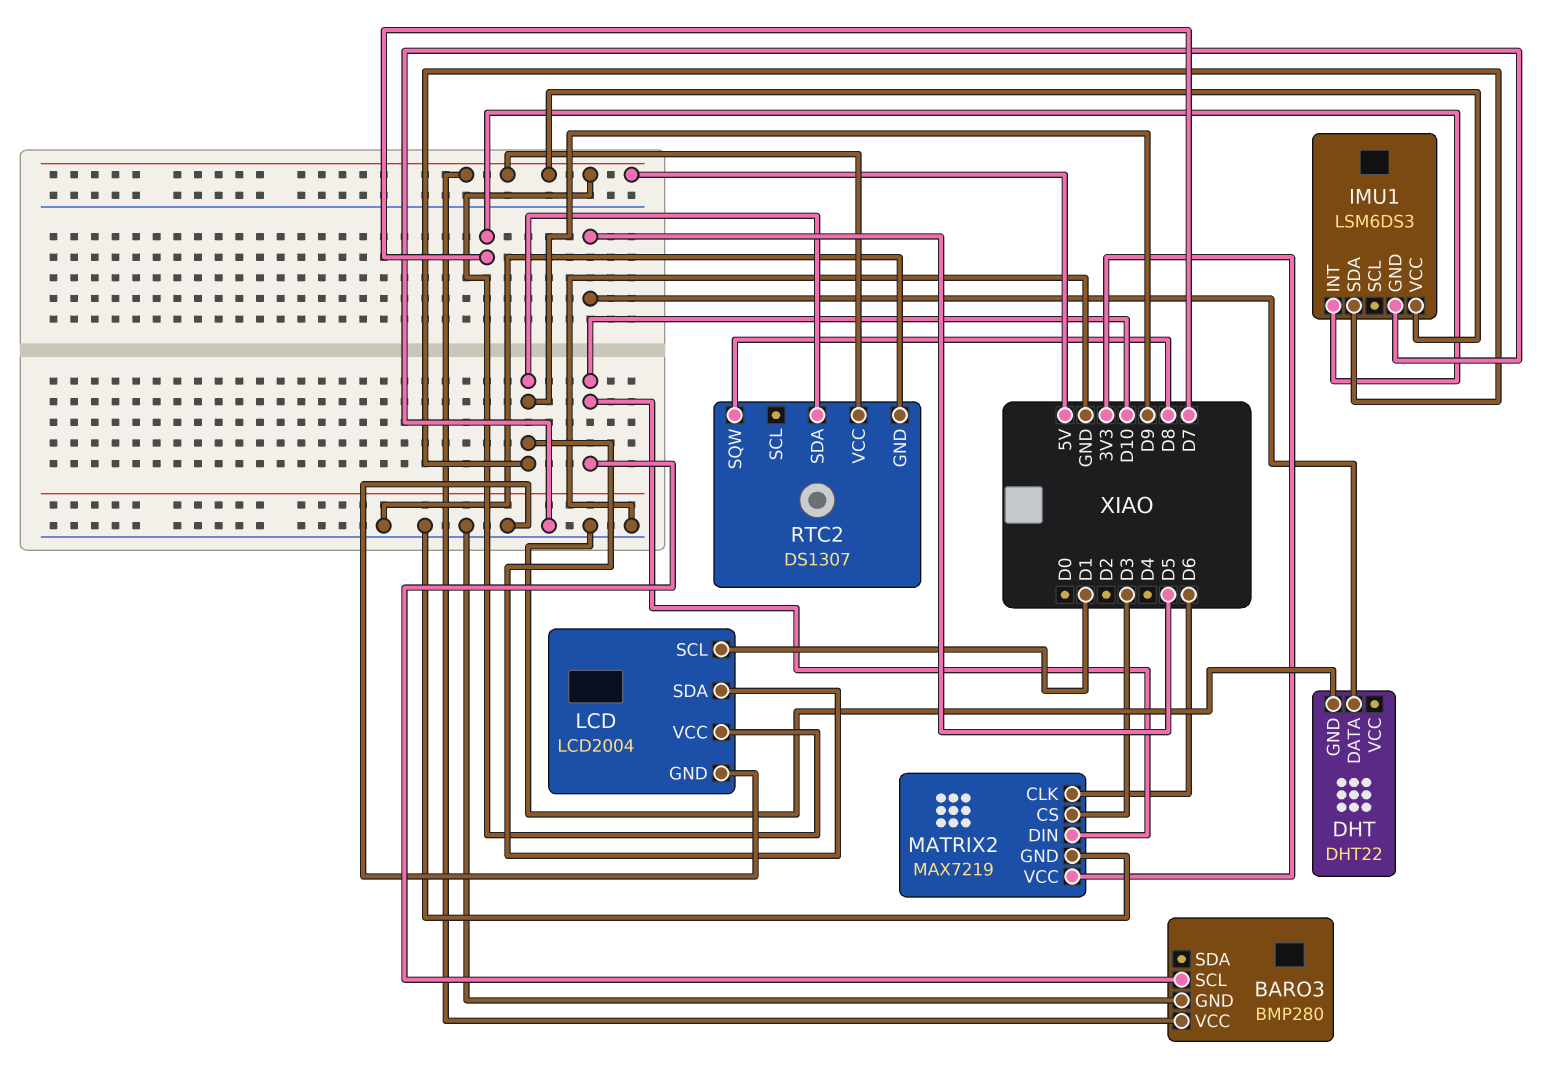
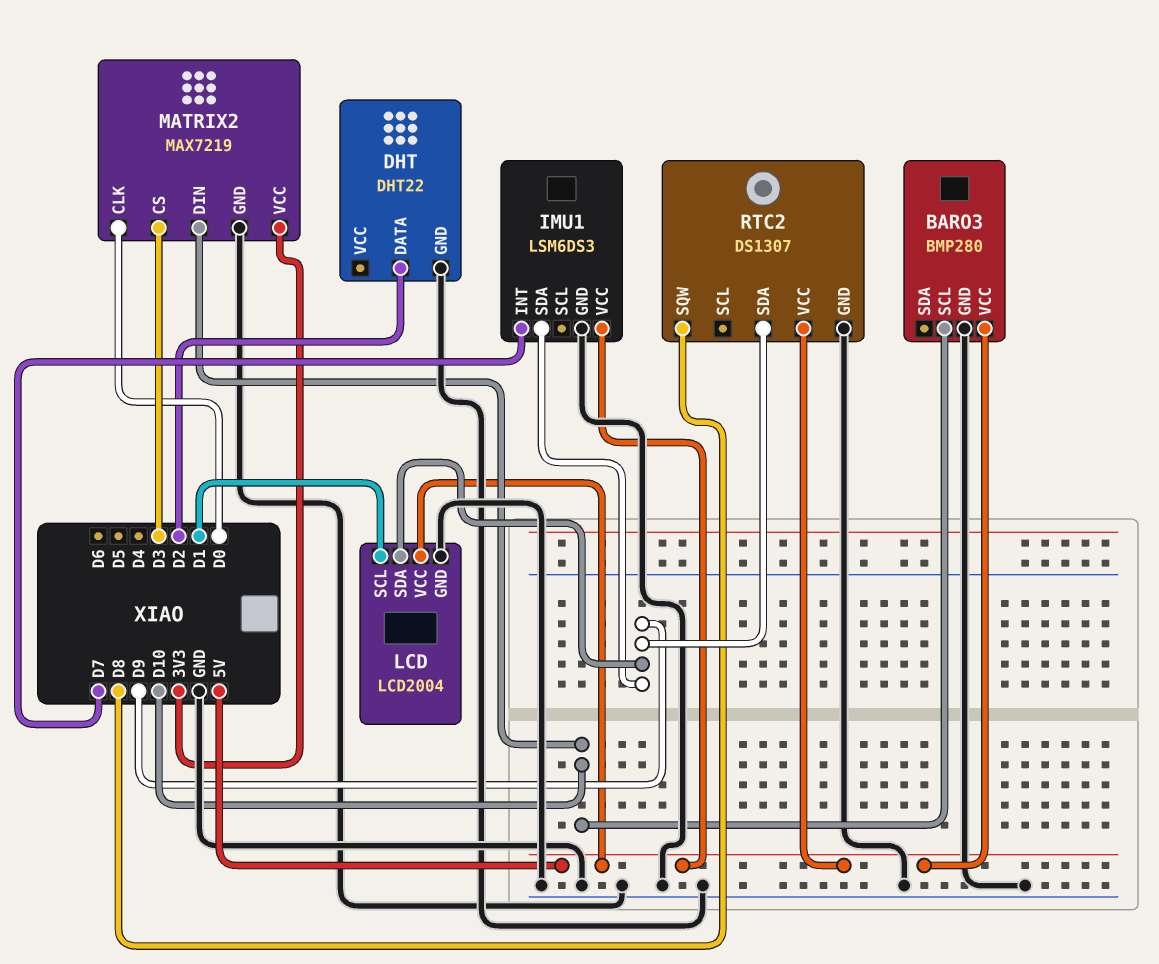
DHT pin DATA: D5 -> D2
MATRIX2 pin CLK: D6 -> D0

